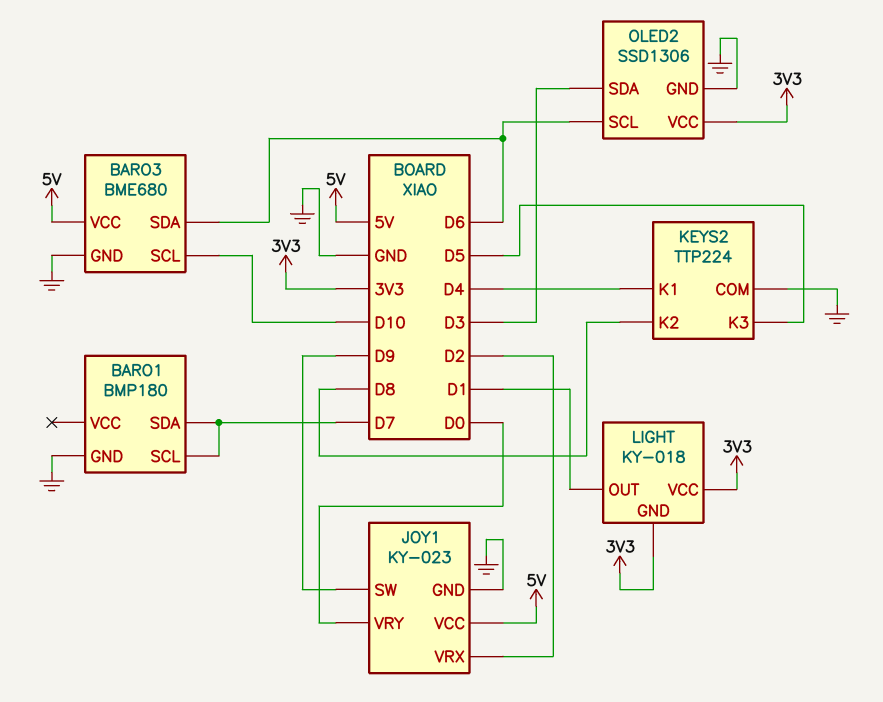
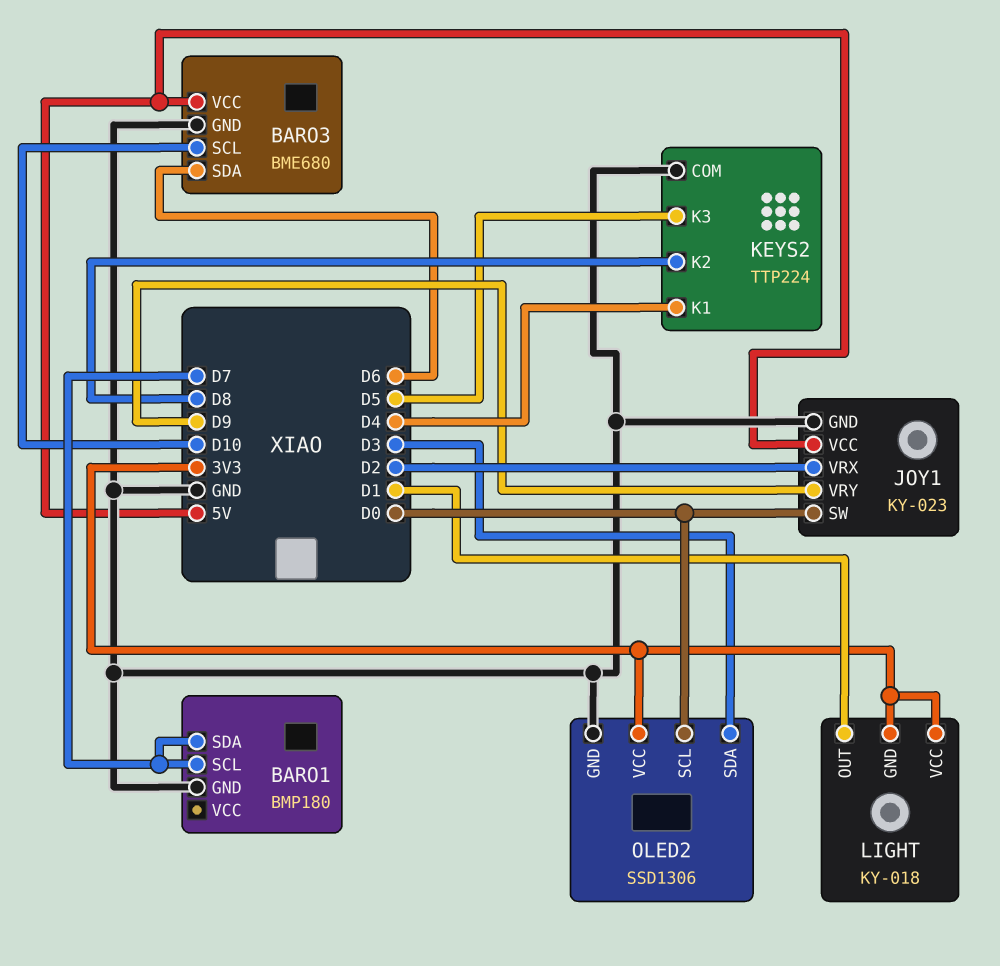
JOY1 pin SW: D9 -> D0
JOY1 pin VRY: D0 -> D9
OLED2 pin SCL: D6 -> D0

